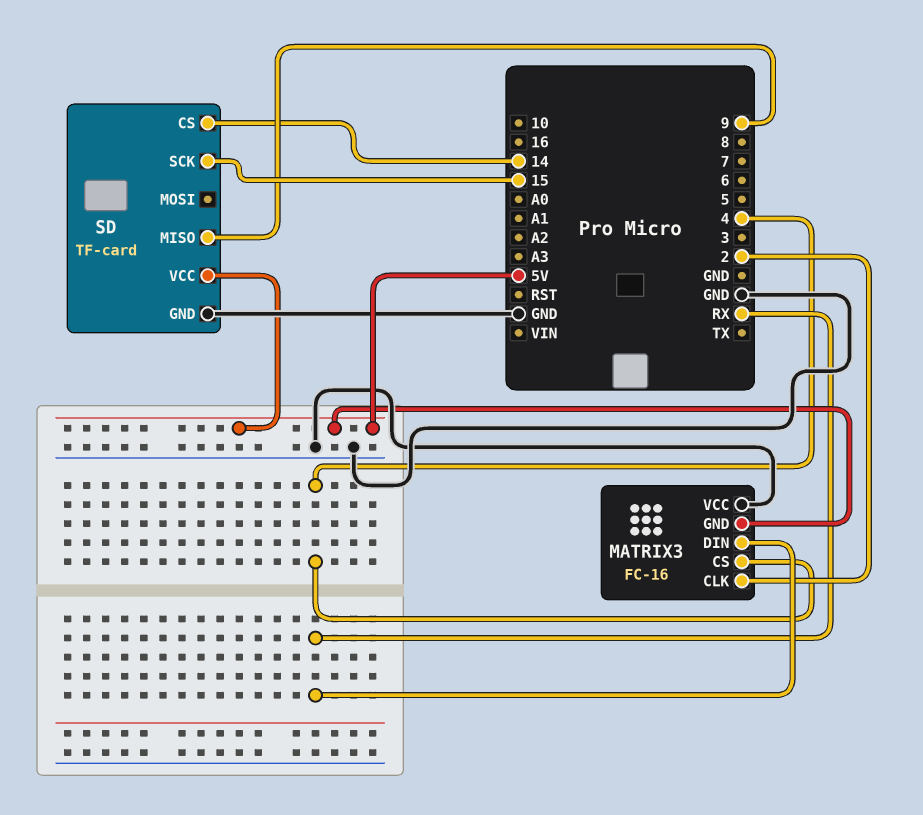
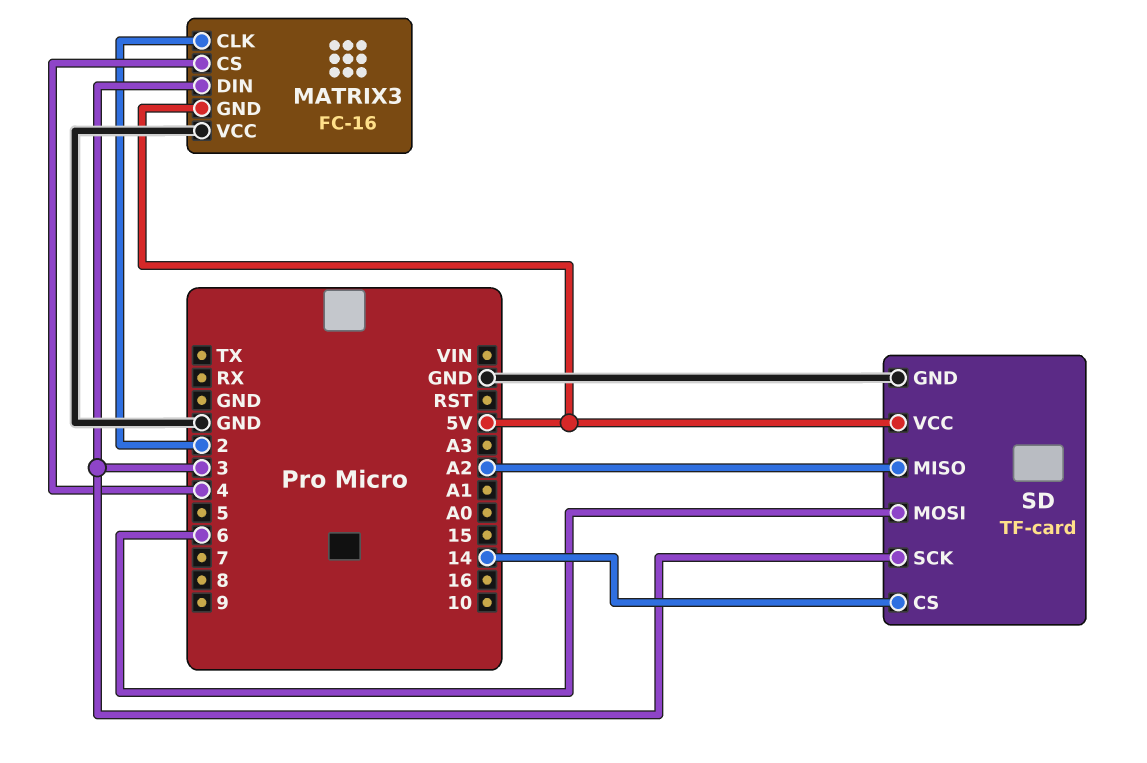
MATRIX3 pin DIN: RX -> 3
SD pin MISO: 9 -> A2
SD pin MOSI: none -> 6
SD pin SCK: 15 -> 3

